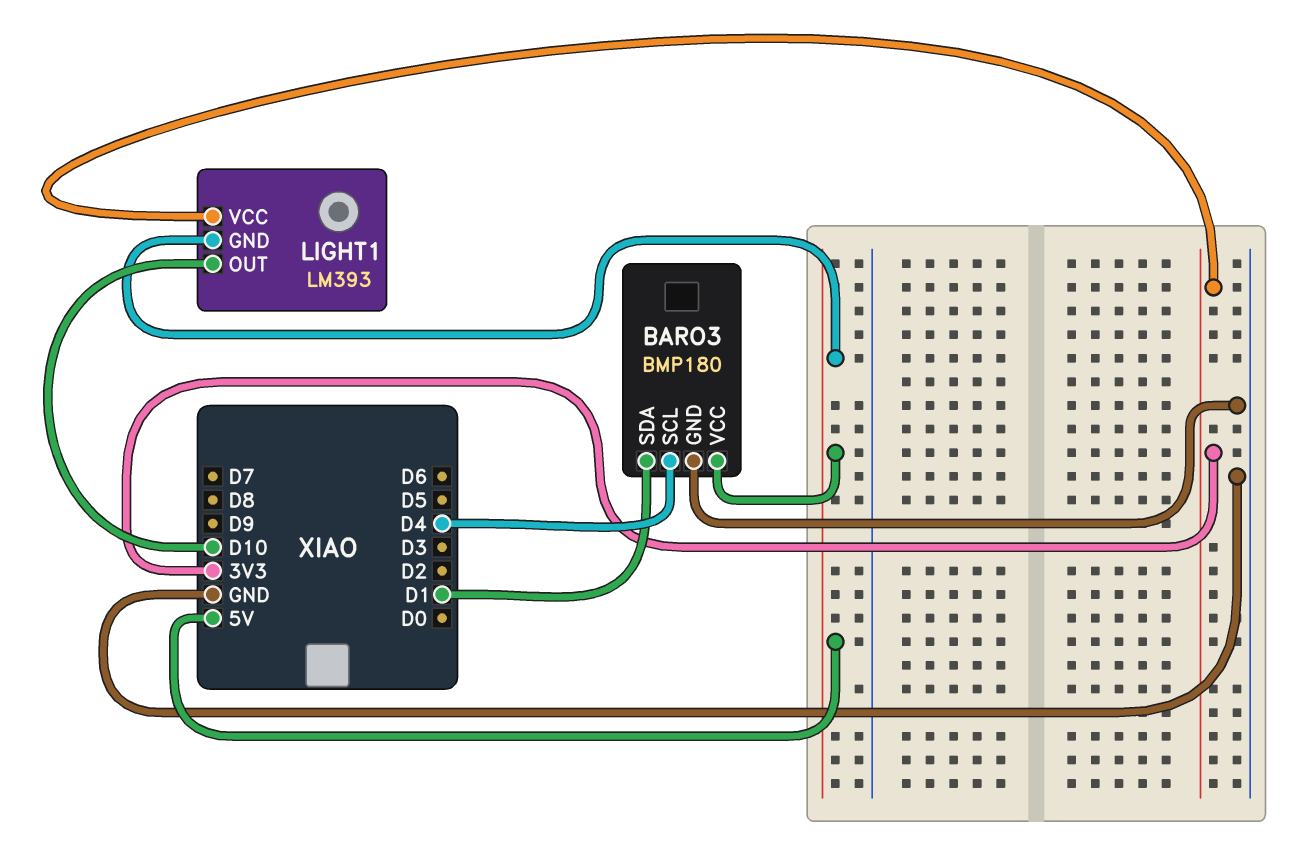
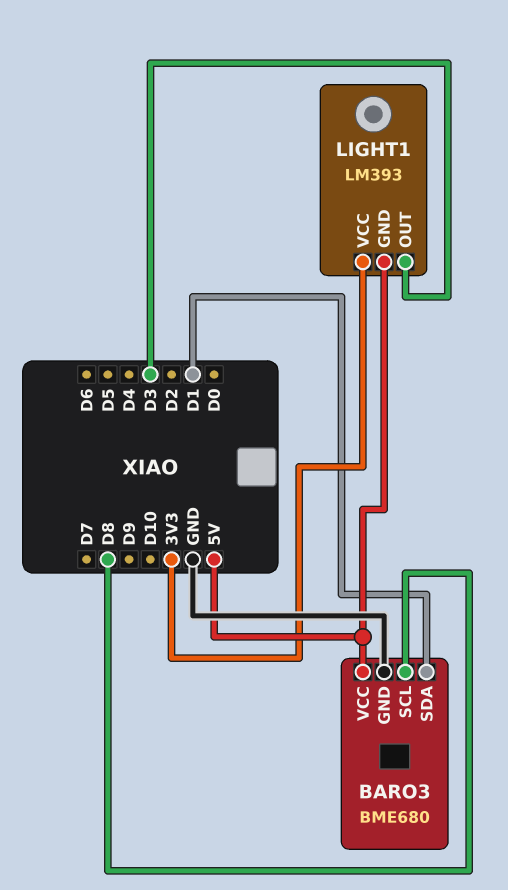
BARO3: BMP180 -> BME680
BARO3 pin SCL: D4 -> D8
LIGHT1 pin OUT: D10 -> D3

